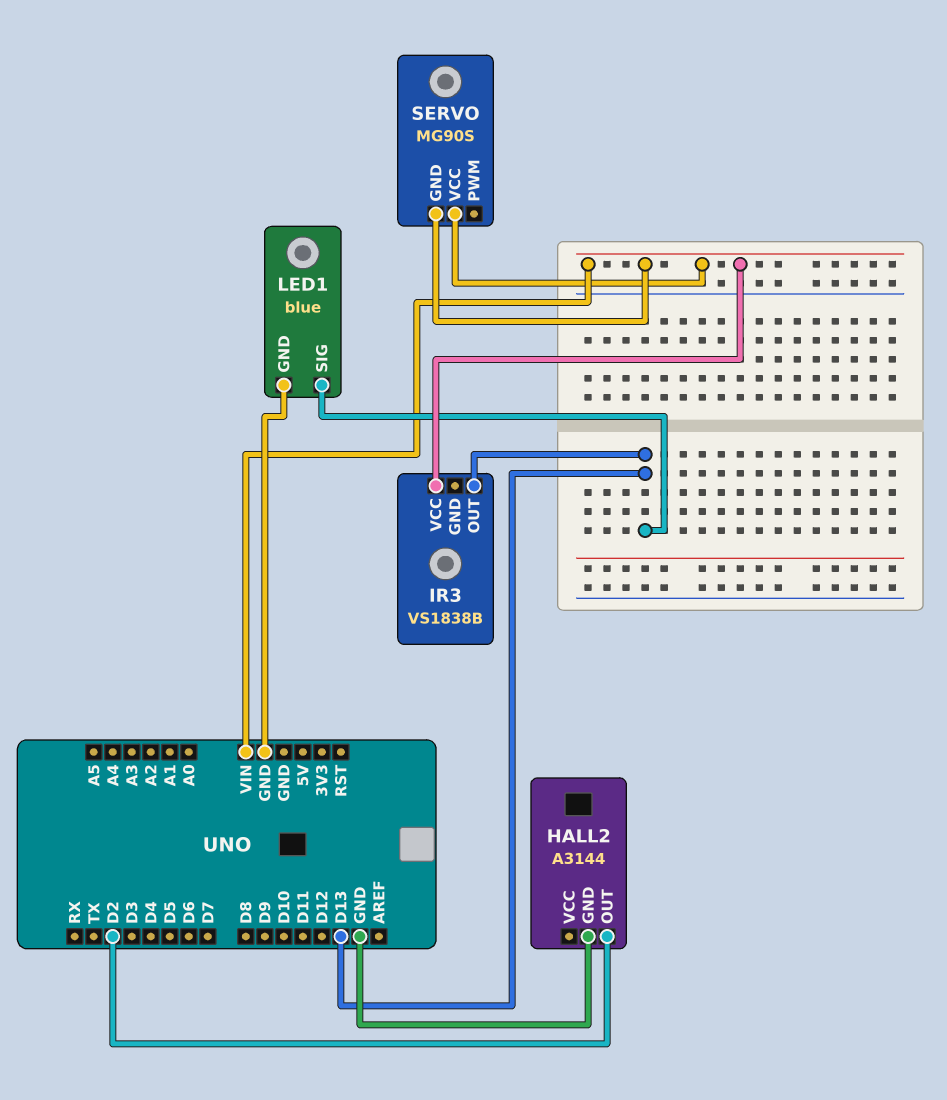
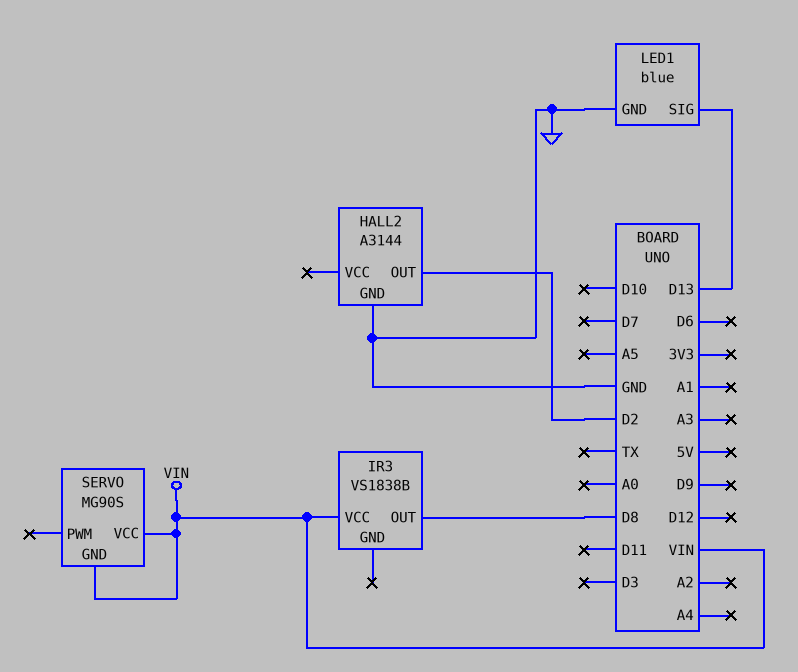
IR3 pin OUT: D13 -> D8

